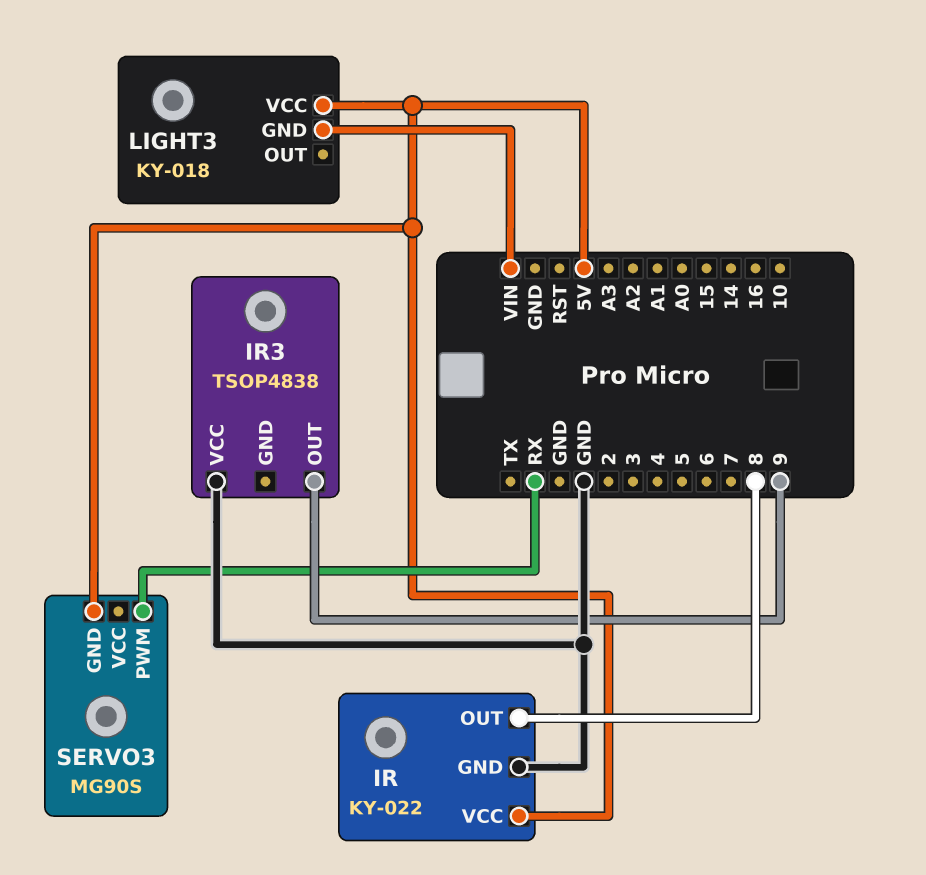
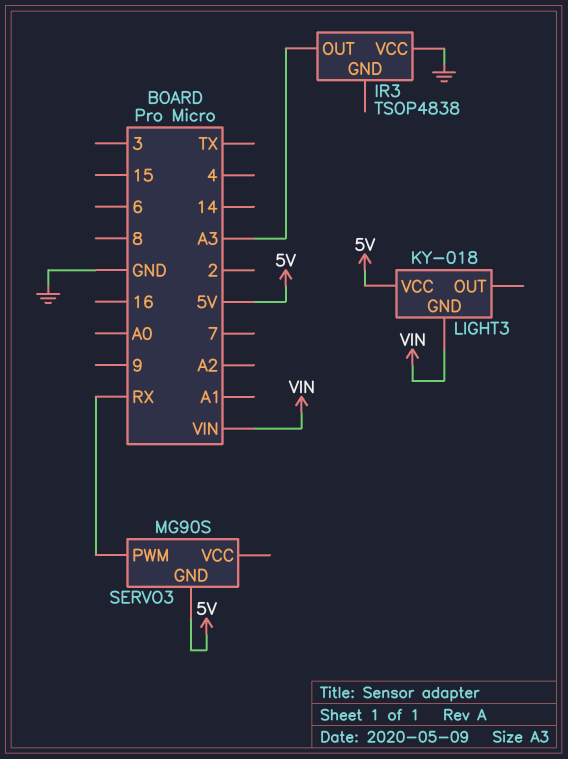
IR: KY-022 -> none
IR pin GND: GND -> none
IR pin OUT: 8 -> none
IR pin VCC: 5V -> none
IR3 pin OUT: 9 -> A3

